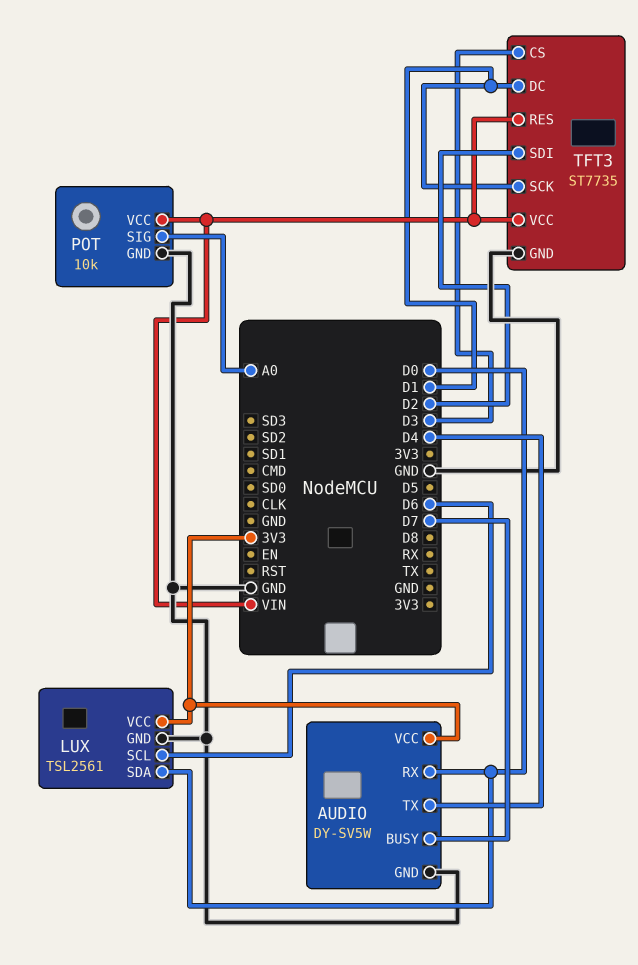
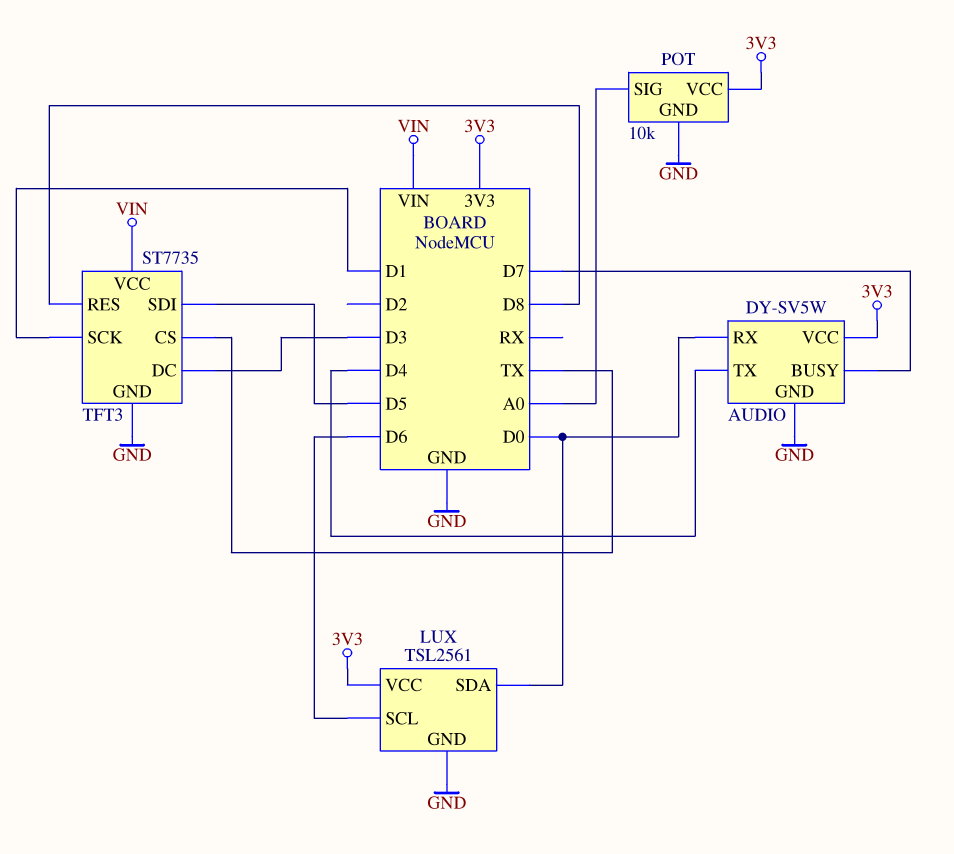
POT pin VCC: VIN -> 3V3
TFT3 pin CS: D3 -> TX
TFT3 pin DC: D1 -> D3
TFT3 pin RES: VIN -> D8
TFT3 pin SDI: D2 -> D5

